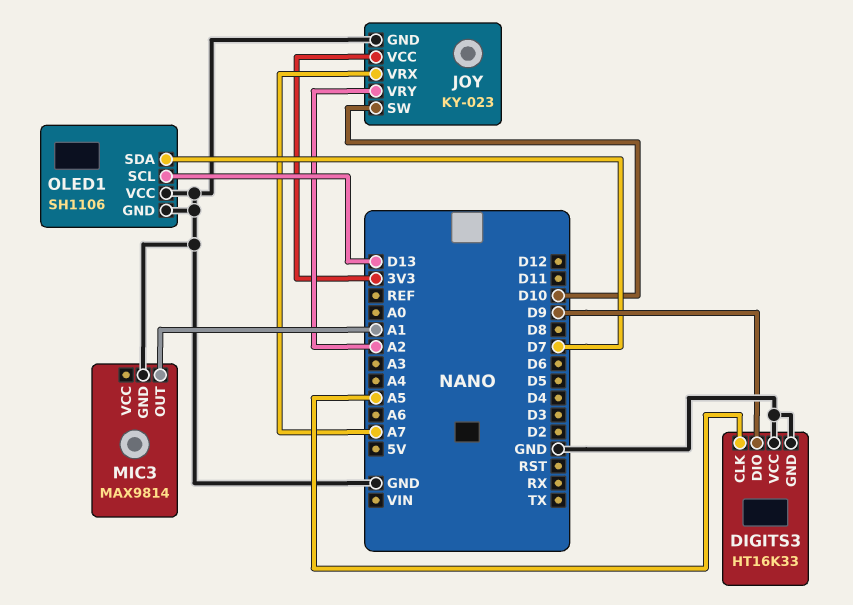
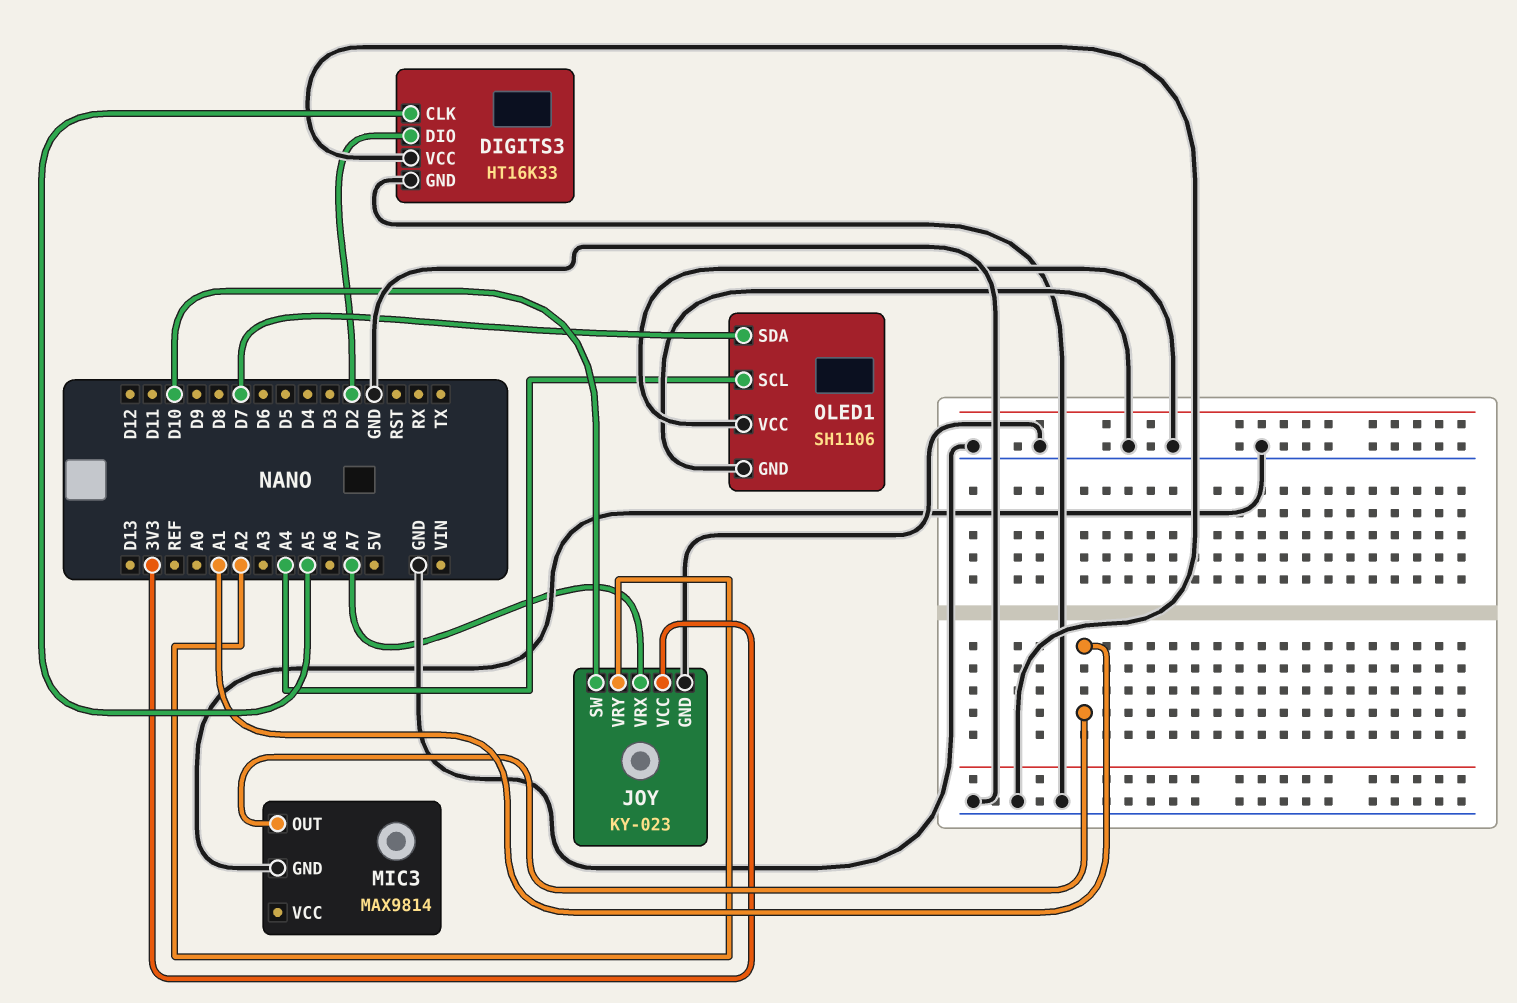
DIGITS3 pin DIO: D9 -> D2
OLED1 pin SCL: D13 -> A4

